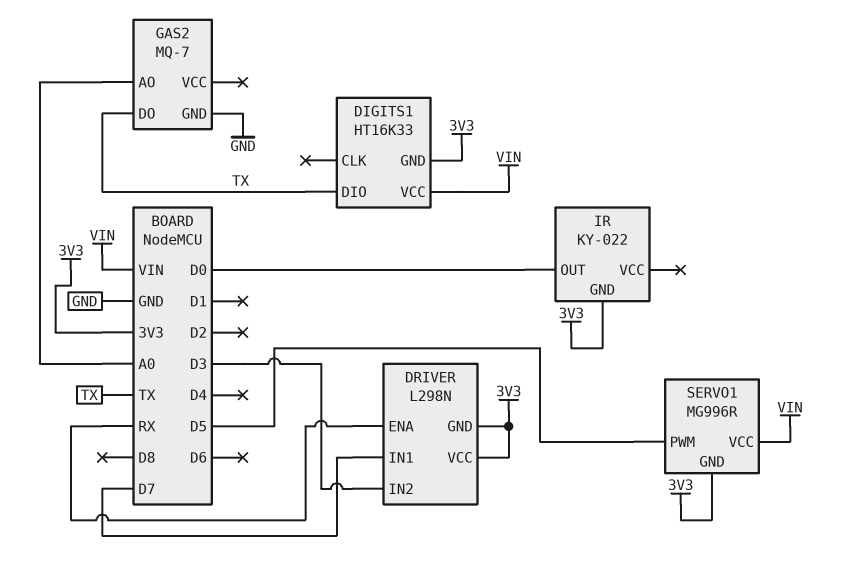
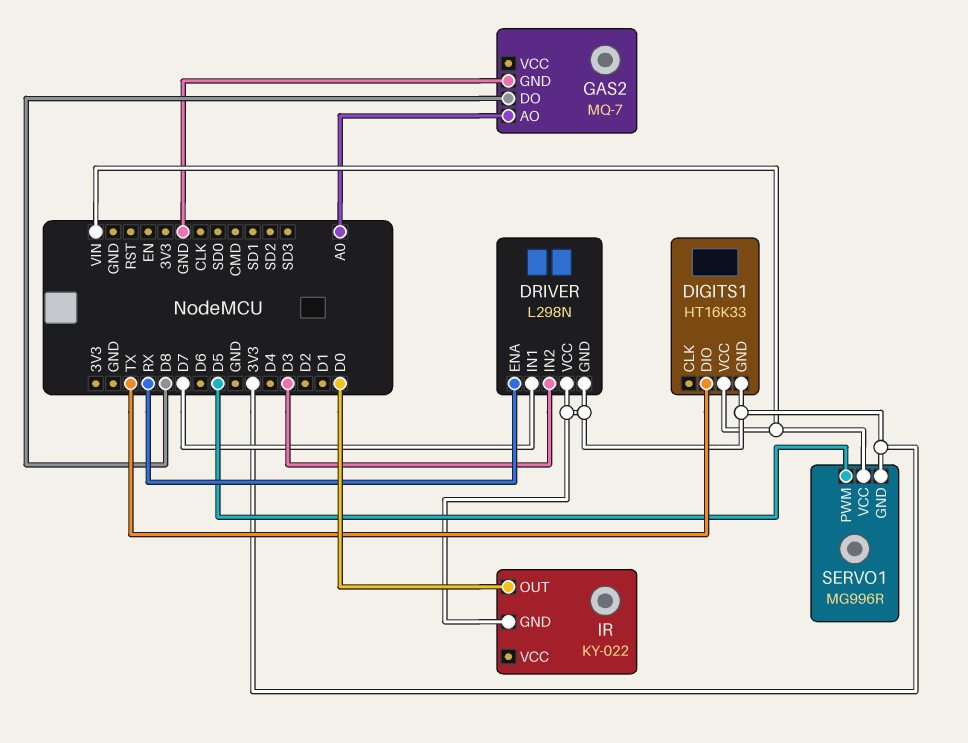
GAS2 pin DO: TX -> D8

